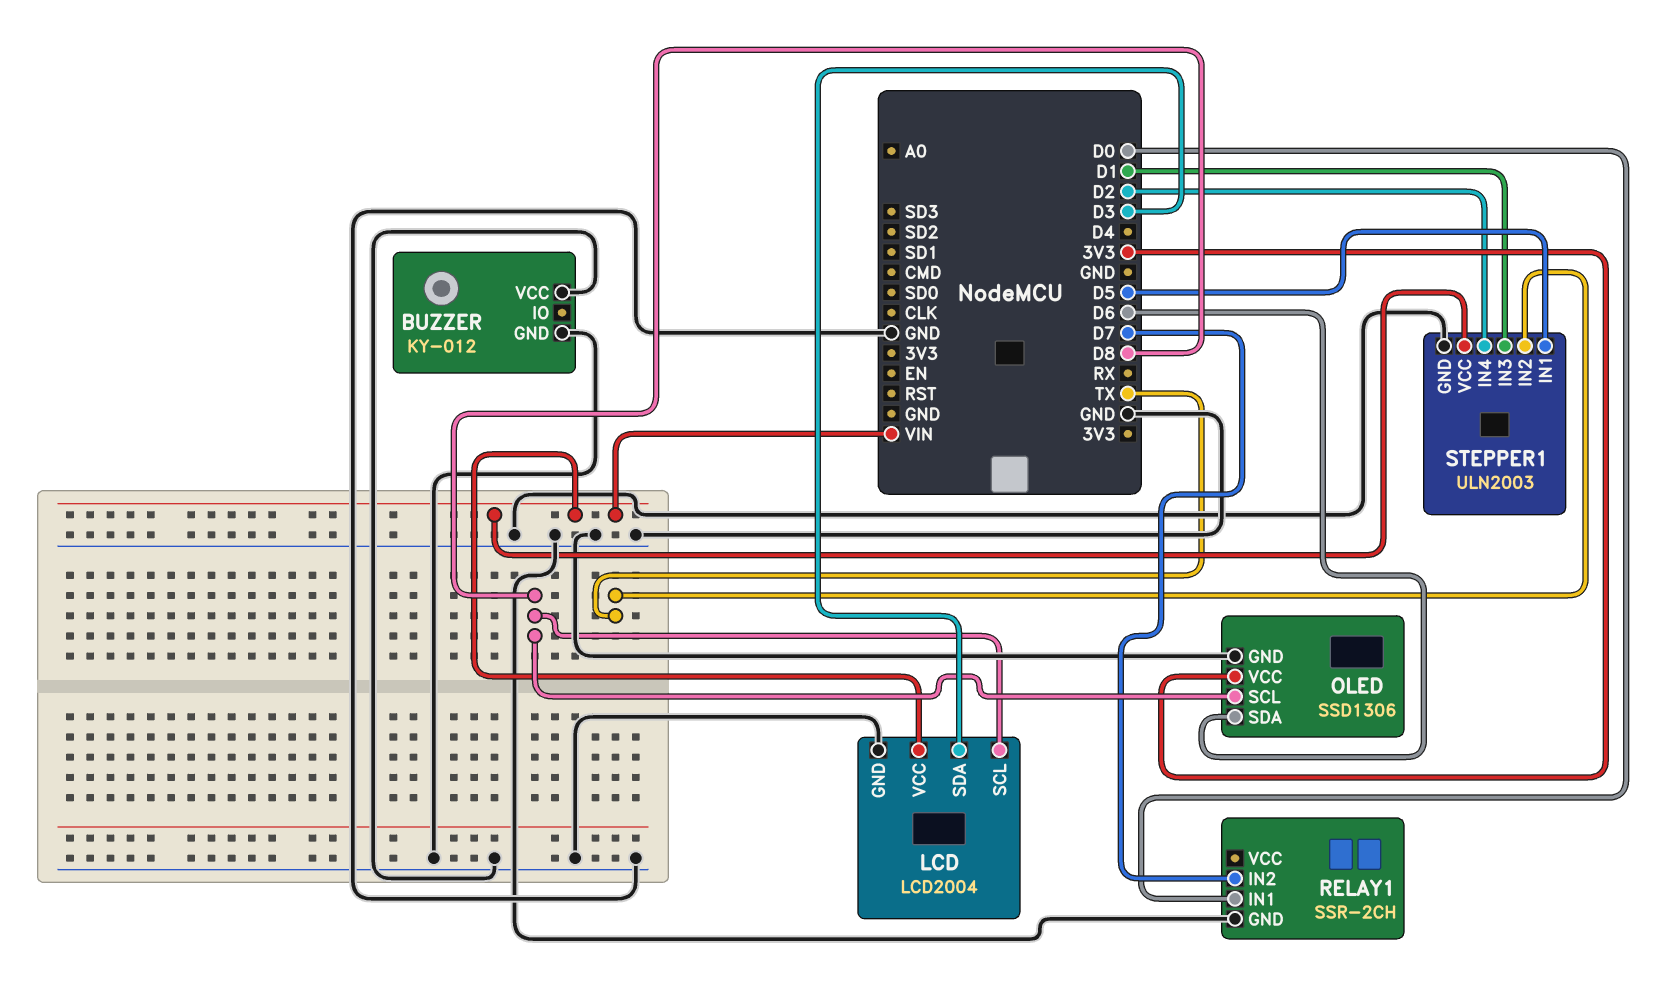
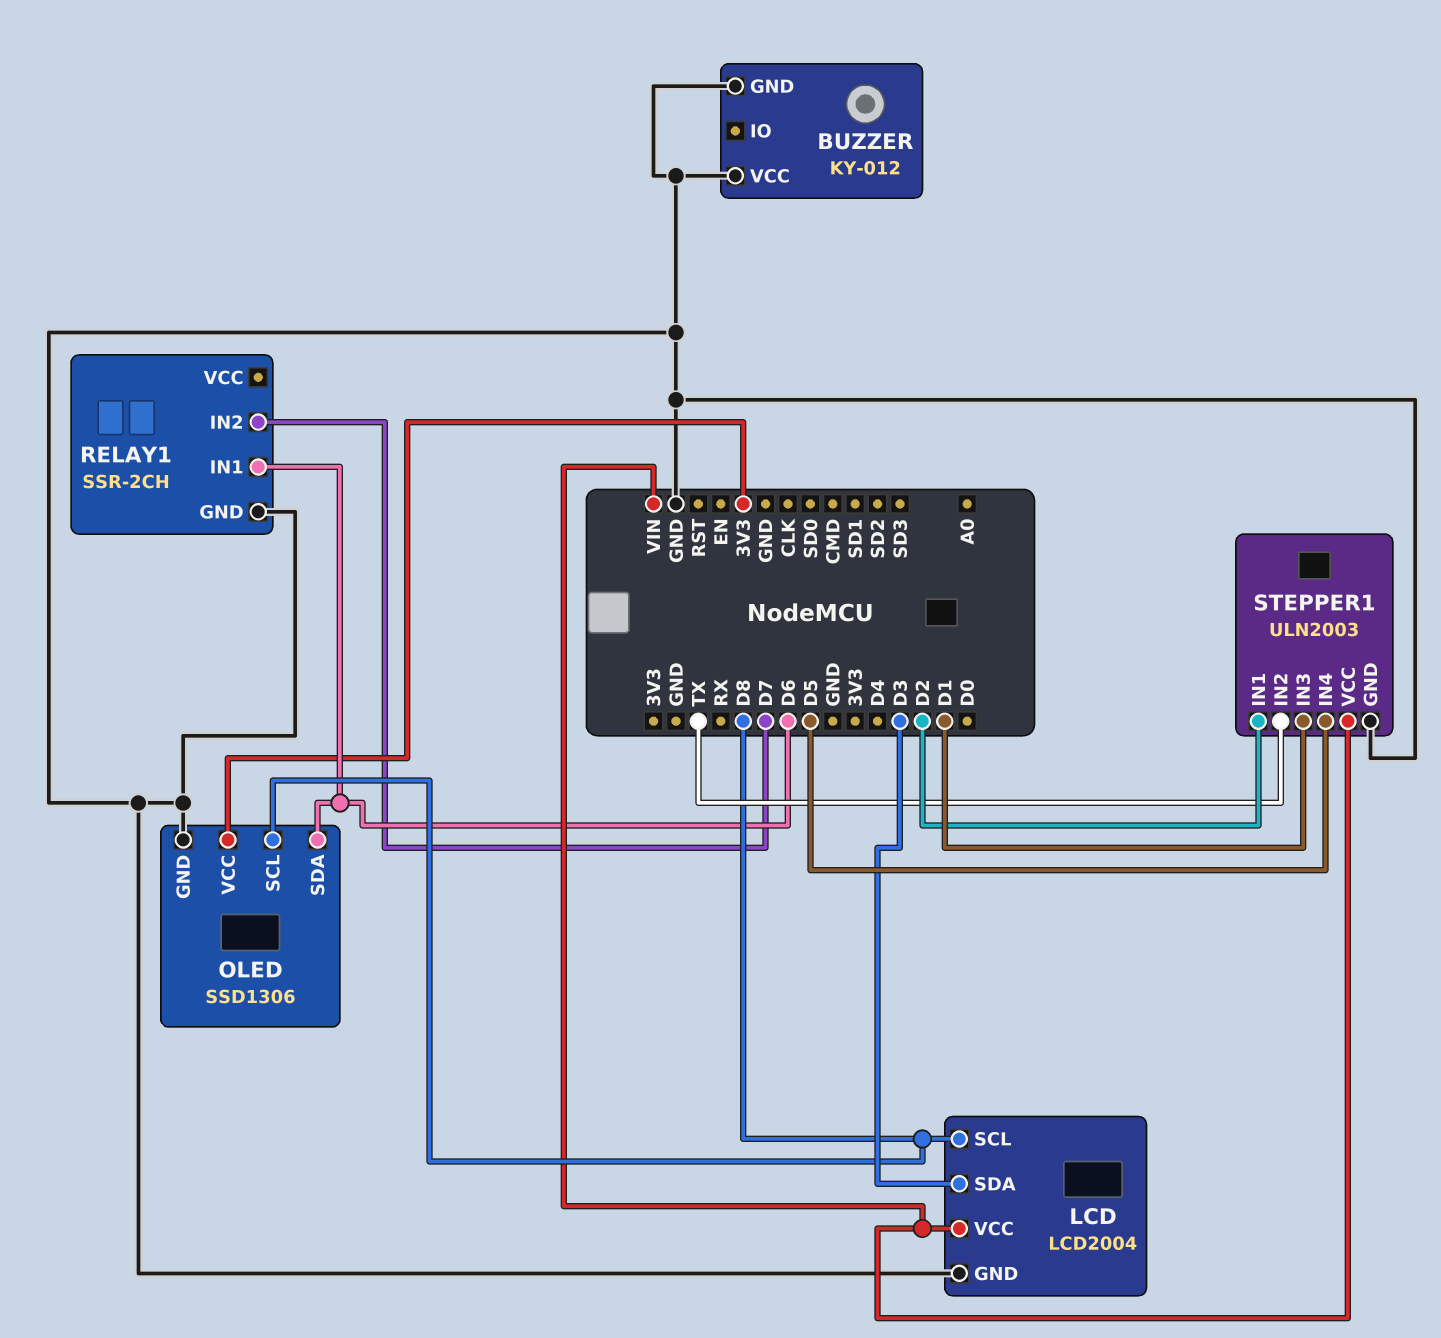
RELAY1 pin IN1: D0 -> D6
STEPPER1 pin IN1: D5 -> D2
STEPPER1 pin IN4: D2 -> D5

